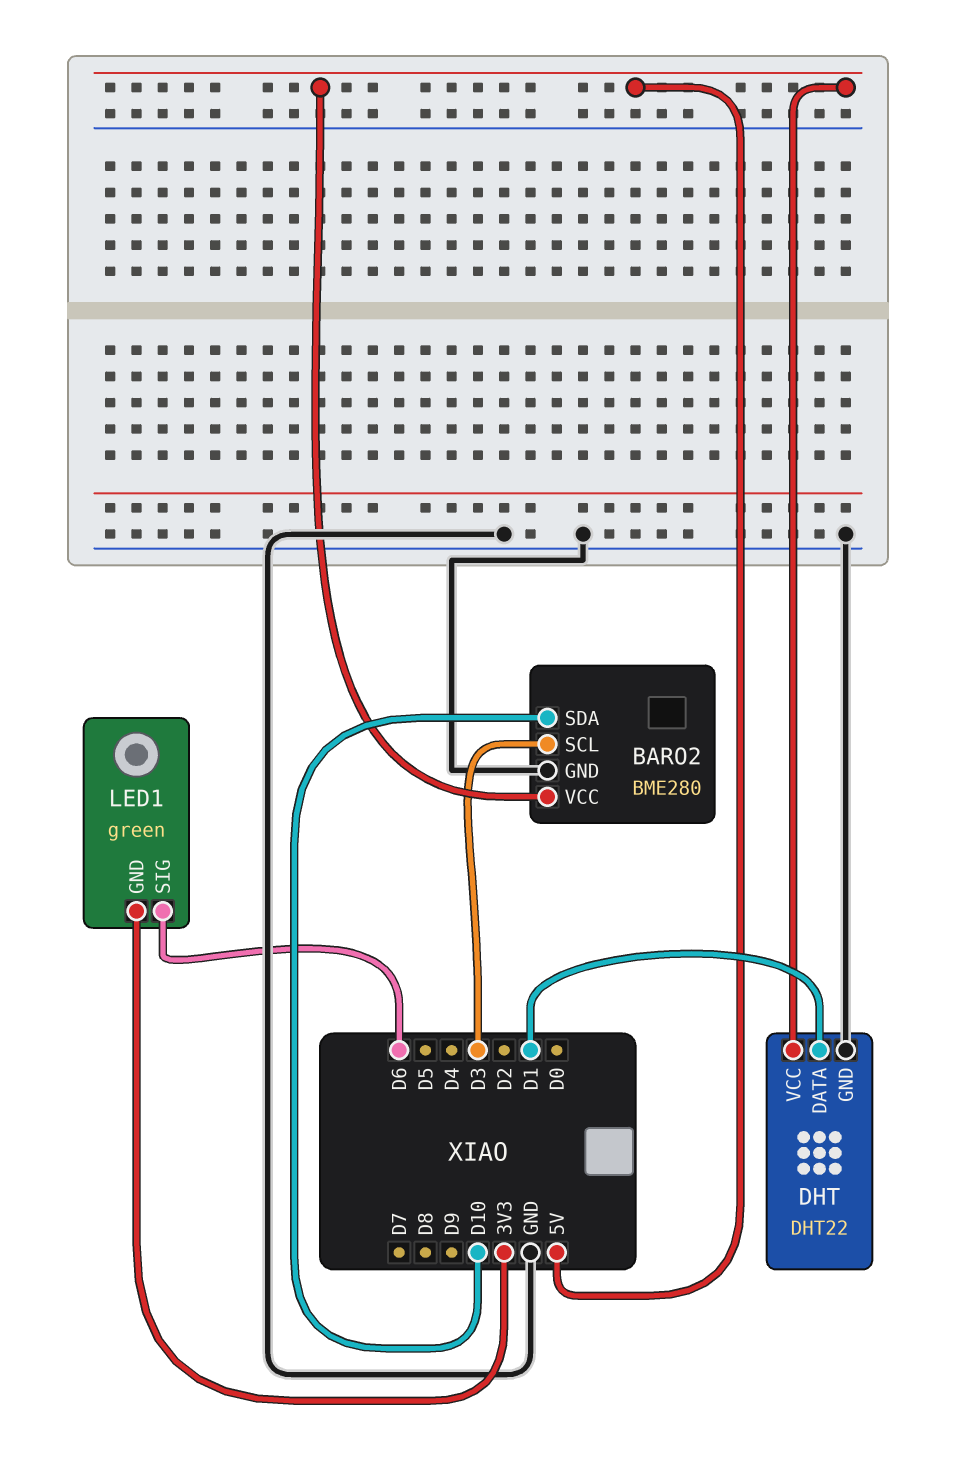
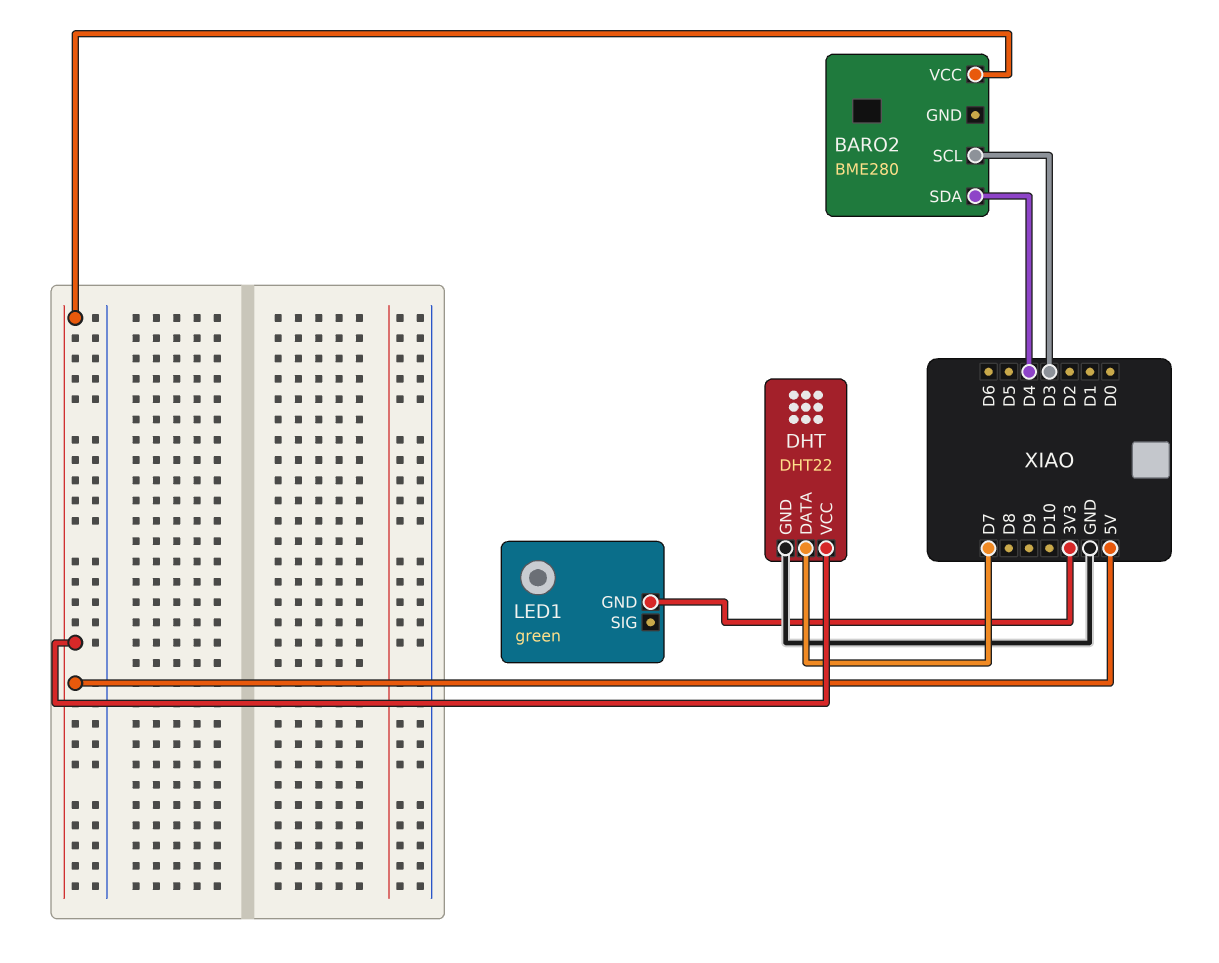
BARO2 pin GND: GND -> none
BARO2 pin SDA: D10 -> D4
DHT pin DATA: D1 -> D7
LED1 pin SIG: D6 -> none

